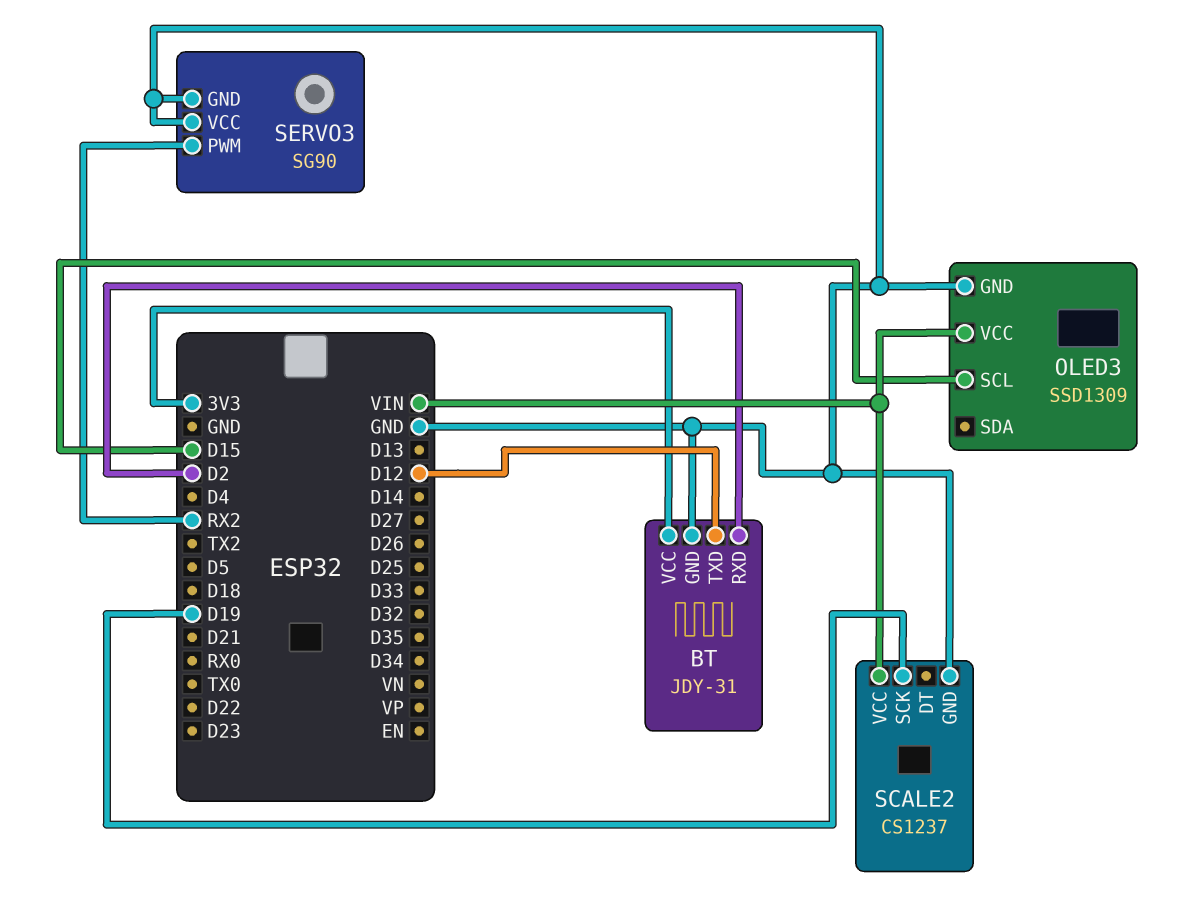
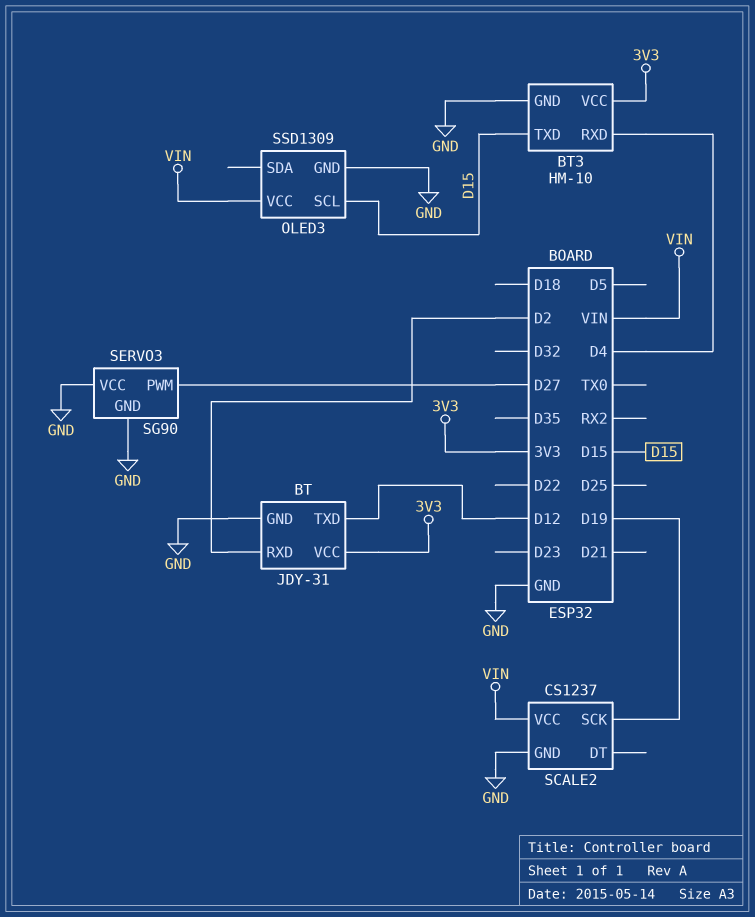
BT3: none -> HM-10
BT3 pin GND: none -> GND
BT3 pin RXD: none -> D4
BT3 pin TXD: none -> D15
BT3 pin VCC: none -> 3V3
SERVO3 pin PWM: RX2 -> D27

